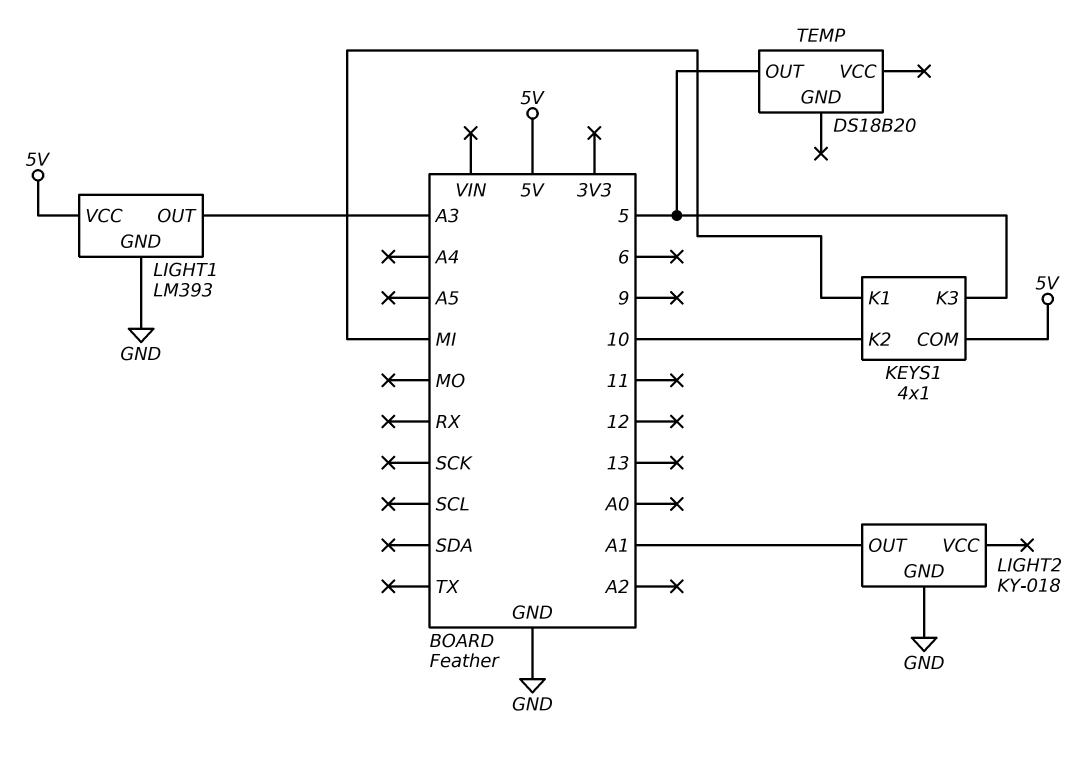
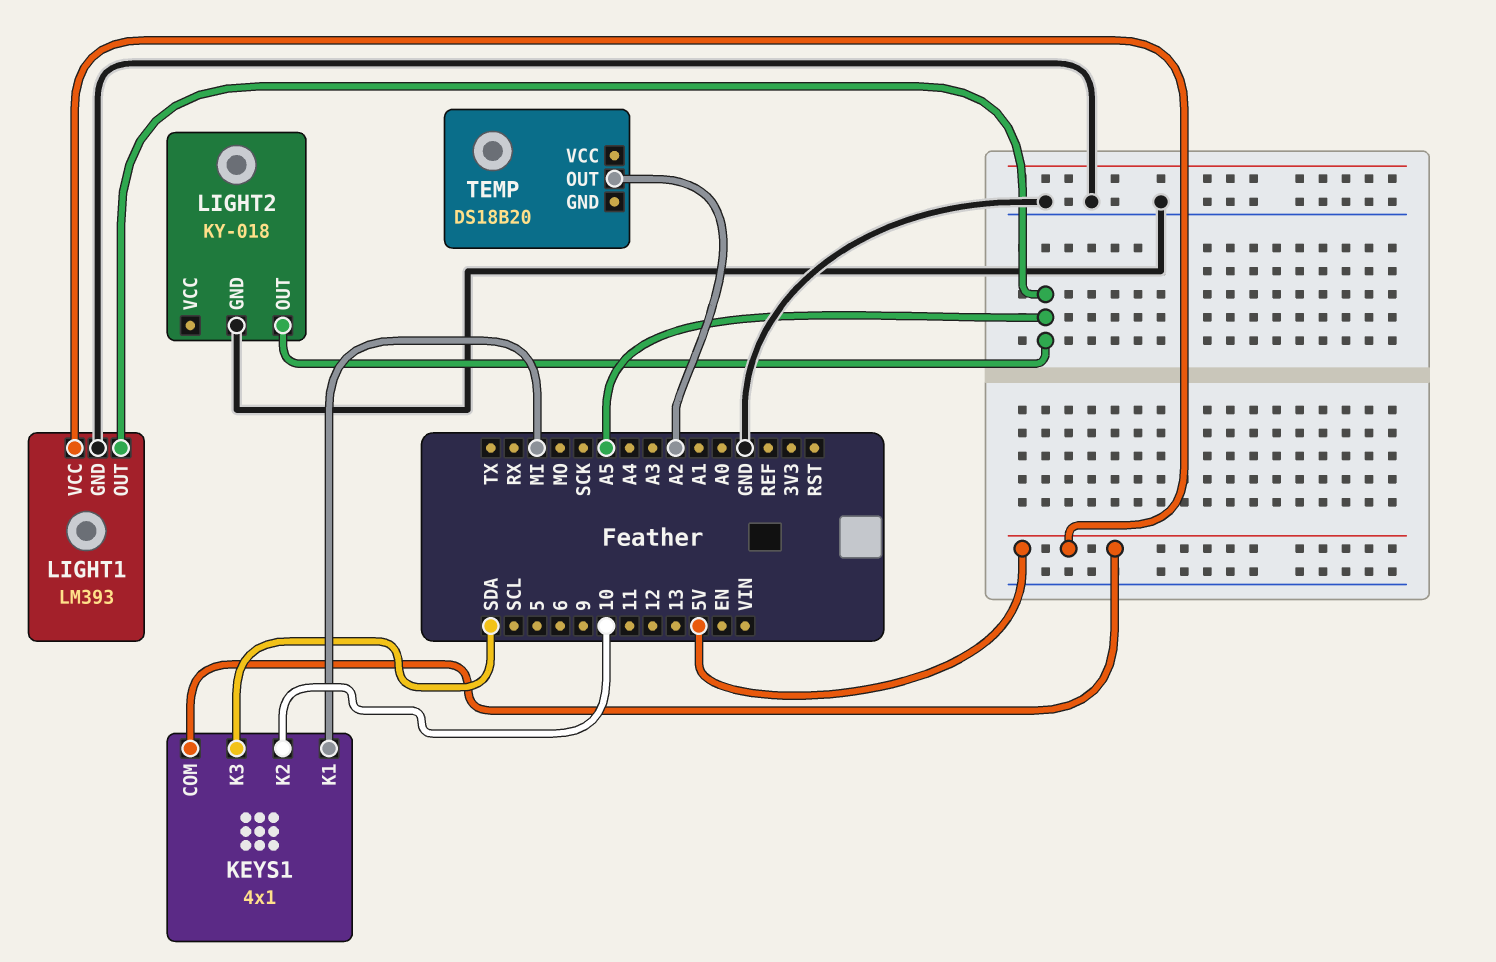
KEYS1 pin K3: 5 -> SDA
LIGHT1 pin OUT: A3 -> A5
LIGHT2 pin OUT: A1 -> A5
TEMP pin OUT: 5 -> A2

